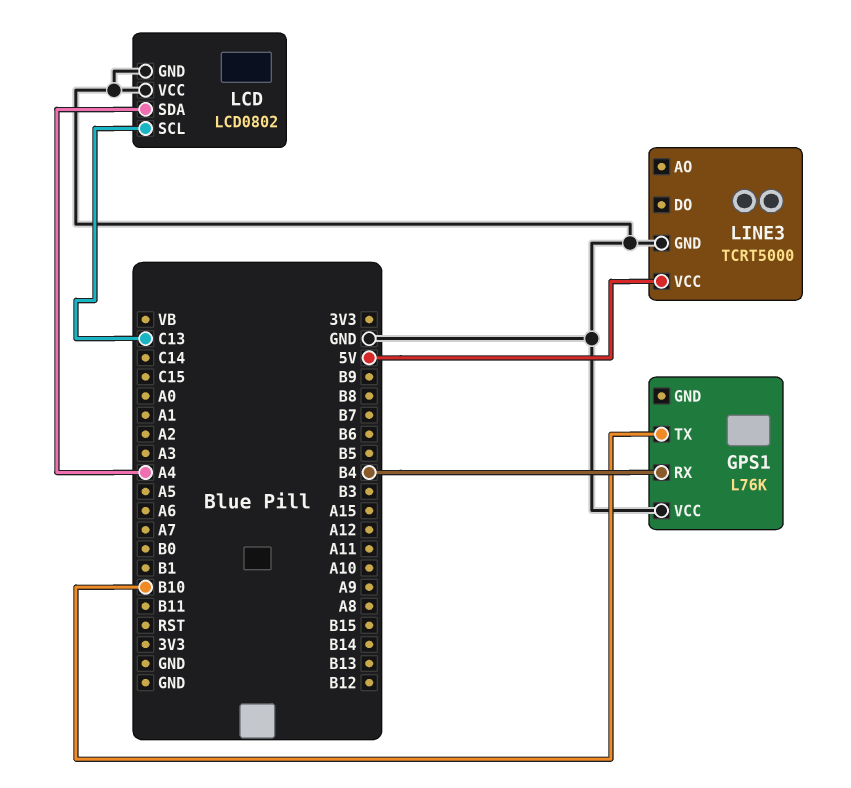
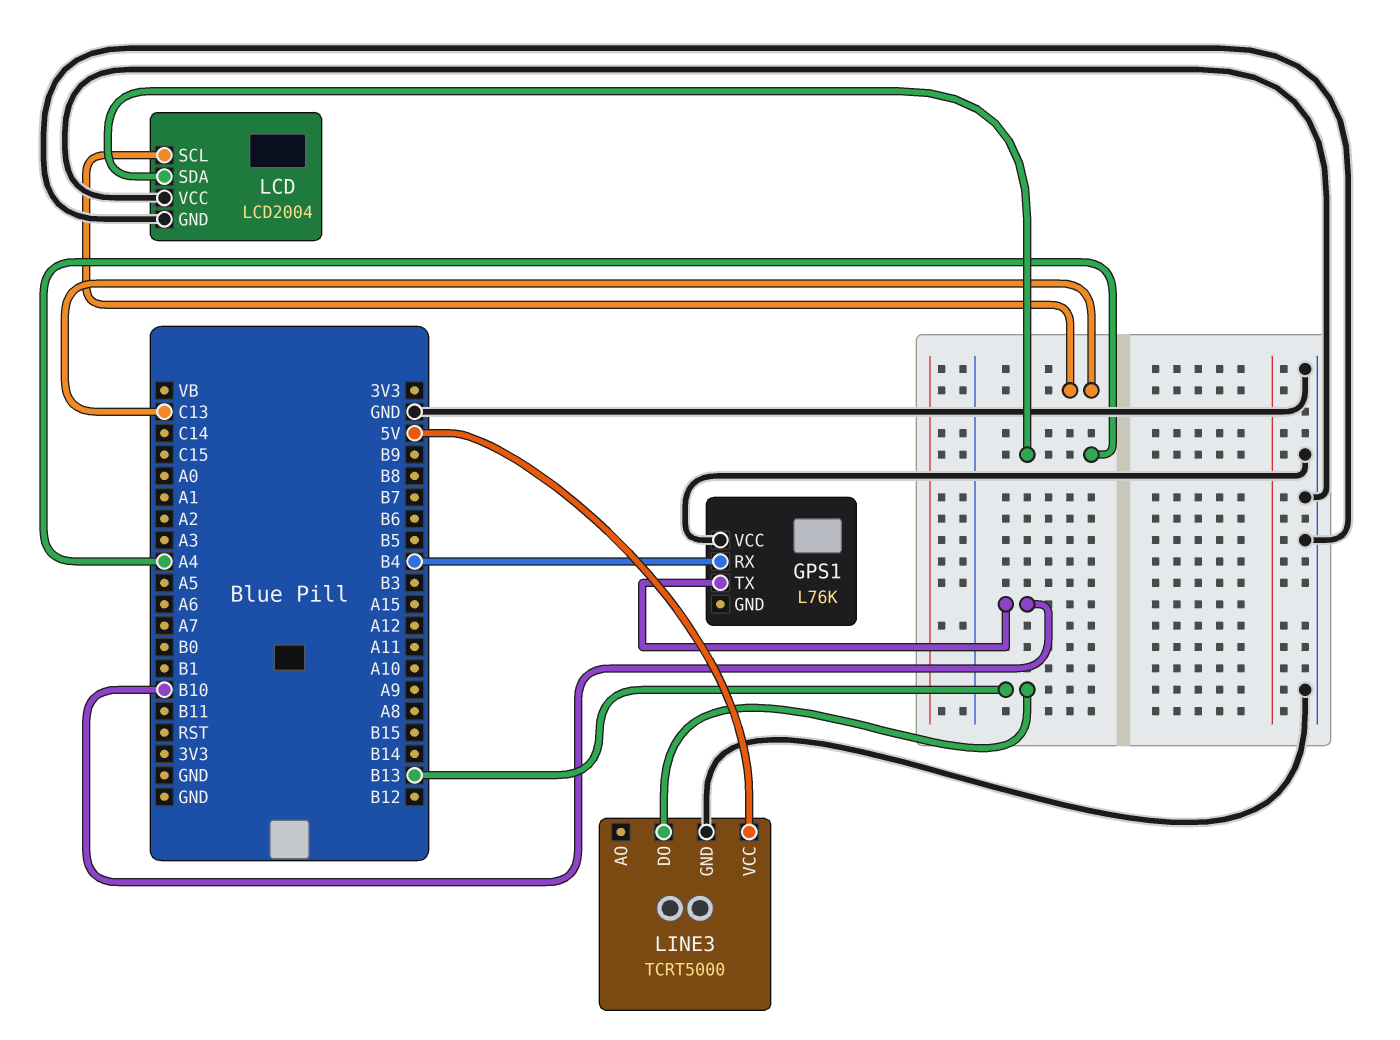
LCD: LCD0802 -> LCD2004
LINE3 pin DO: none -> B13

